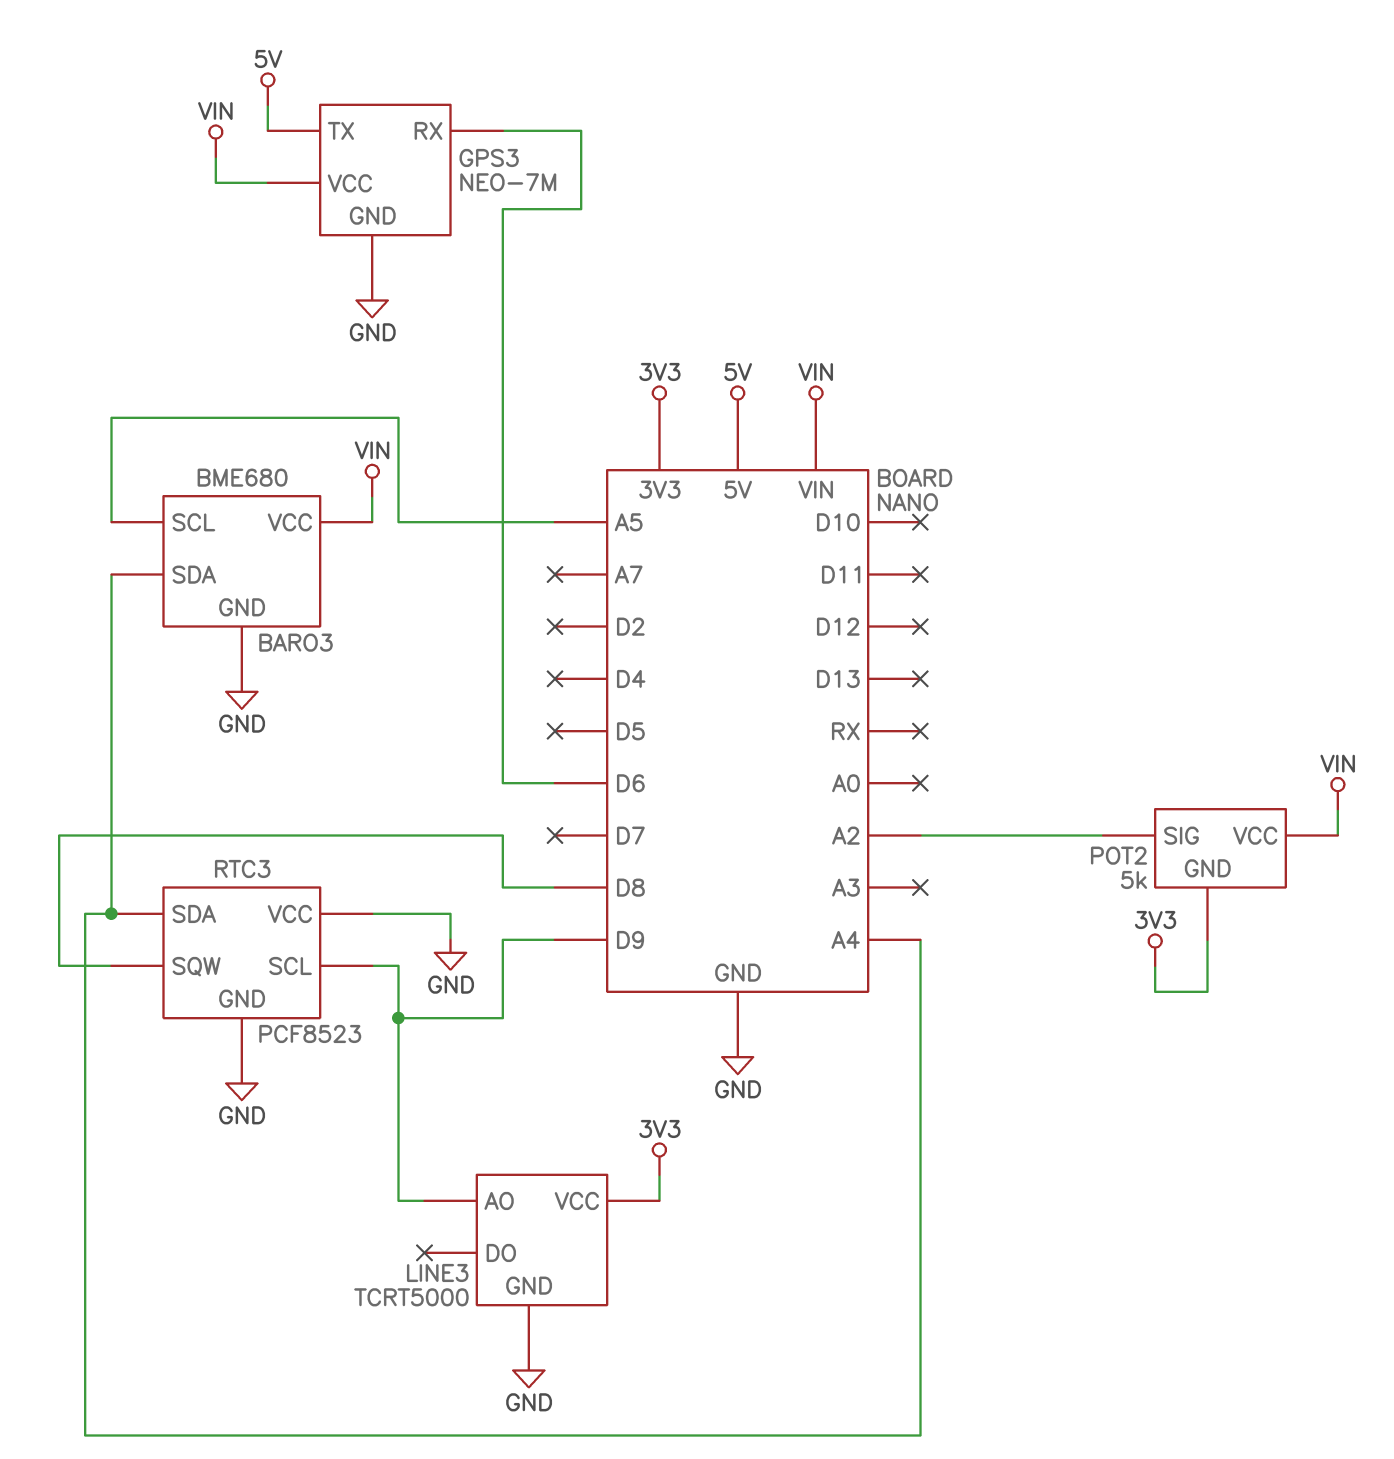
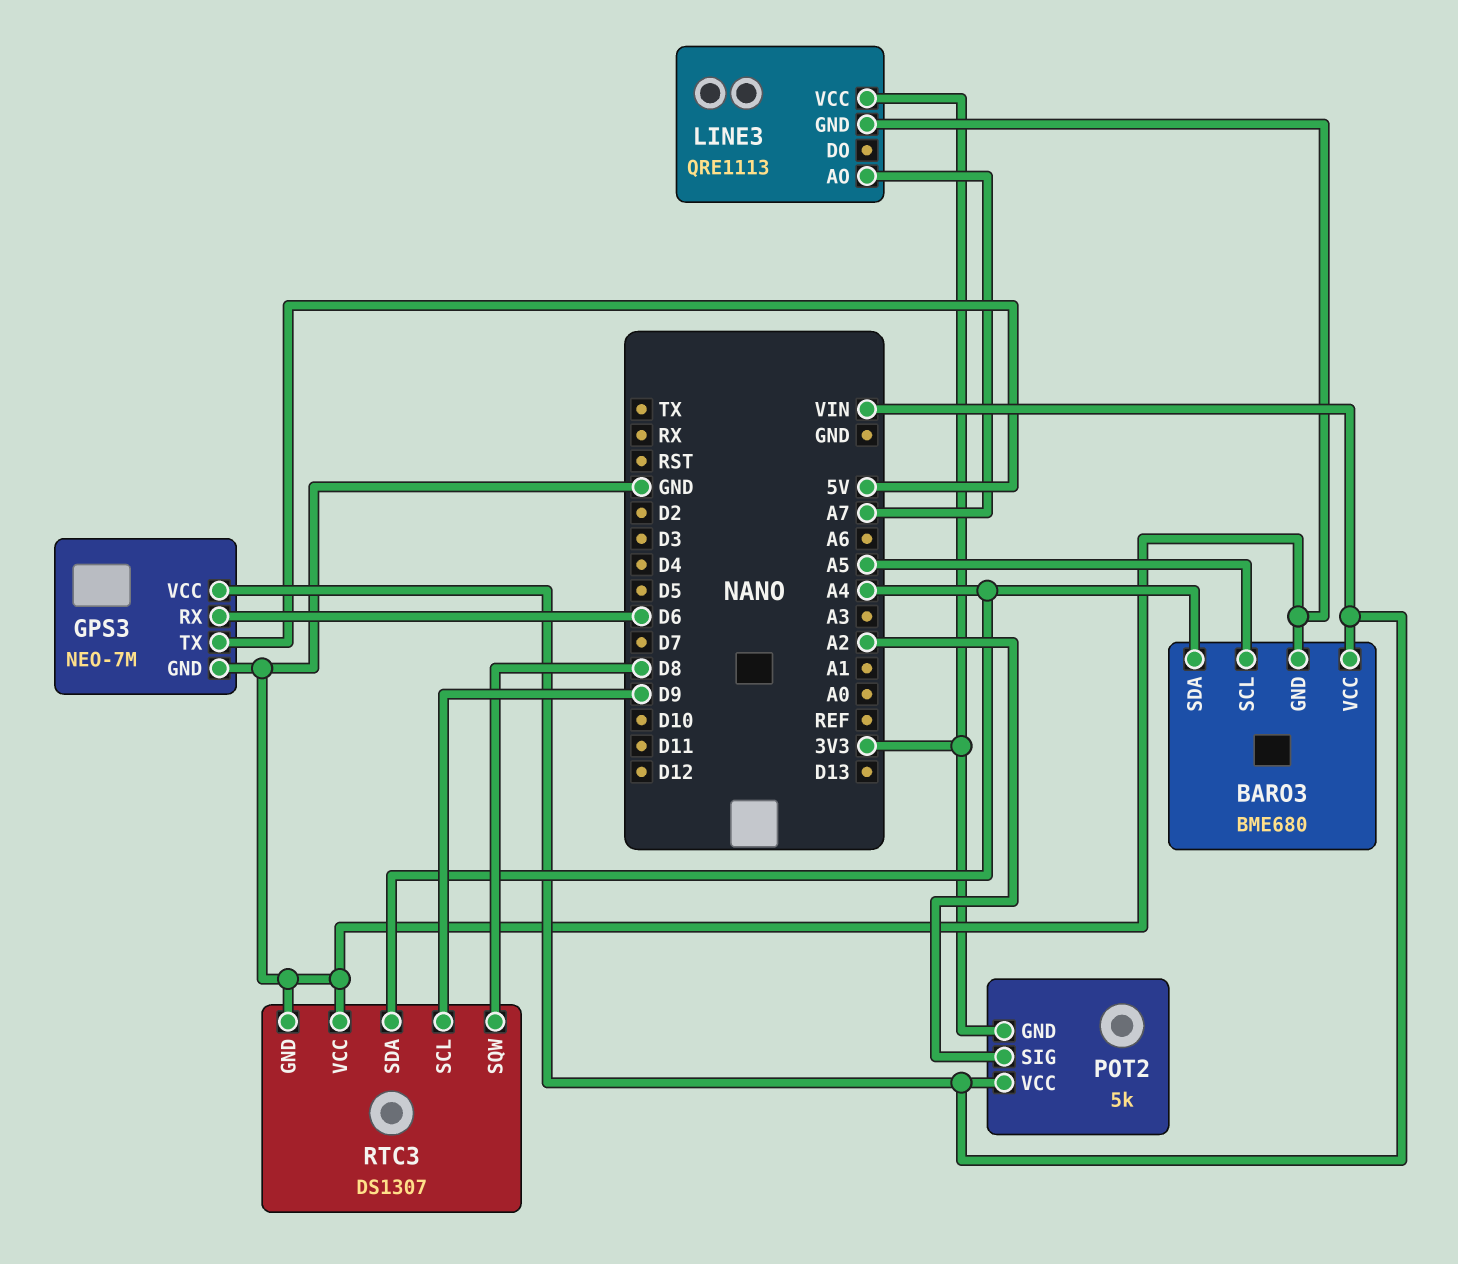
LINE3: TCRT5000 -> QRE1113
LINE3 pin AO: D9 -> A7
RTC3: PCF8523 -> DS1307

